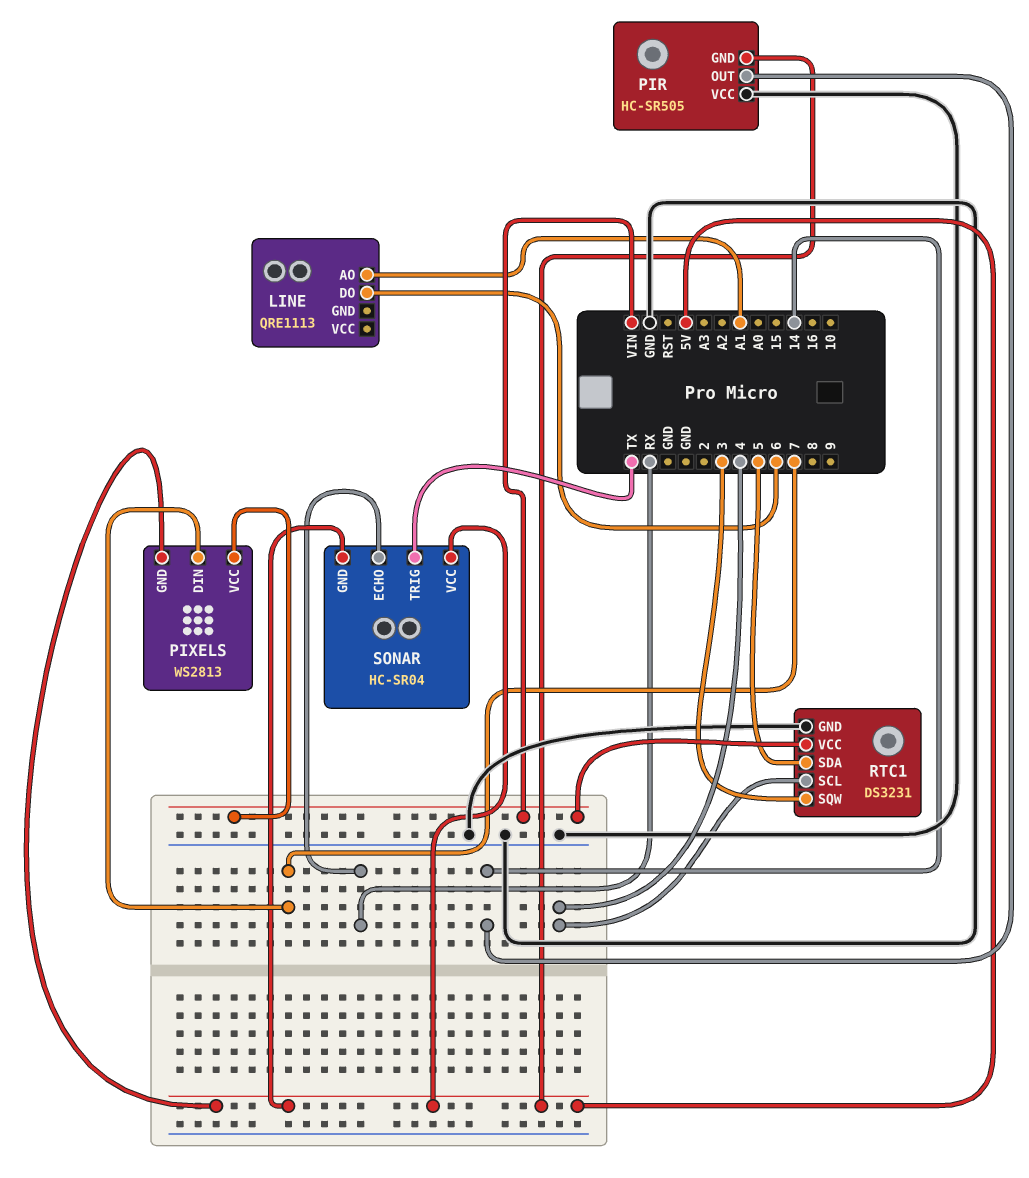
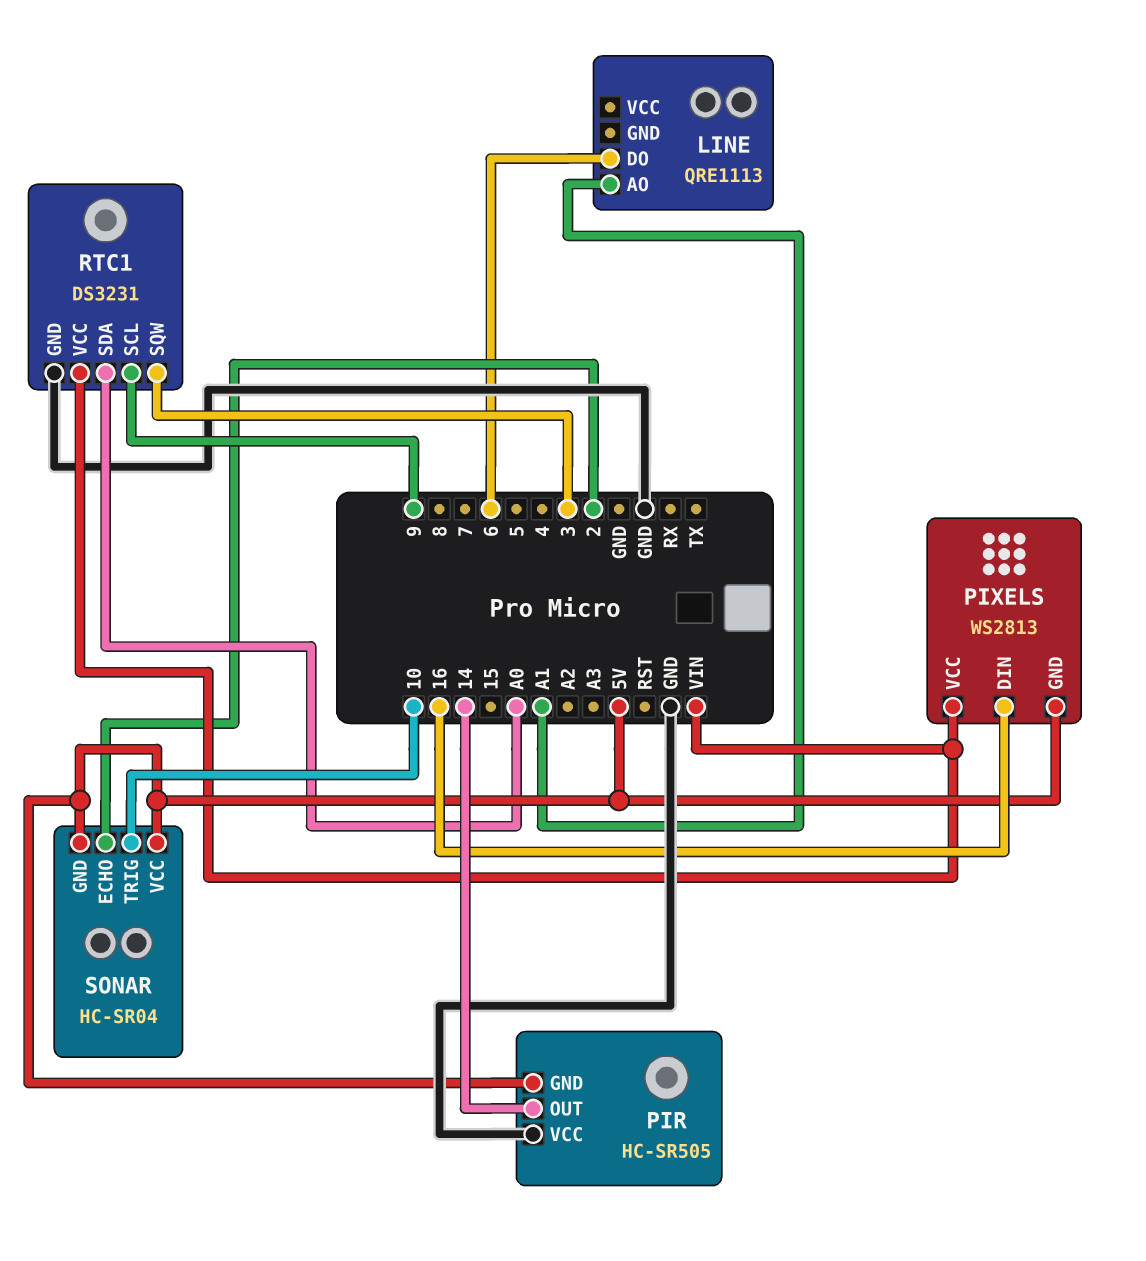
PIXELS pin DIN: 7 -> 16
RTC1 pin SCL: 4 -> 9
RTC1 pin SDA: 5 -> A0
SONAR pin ECHO: RX -> 2
SONAR pin TRIG: TX -> 10

